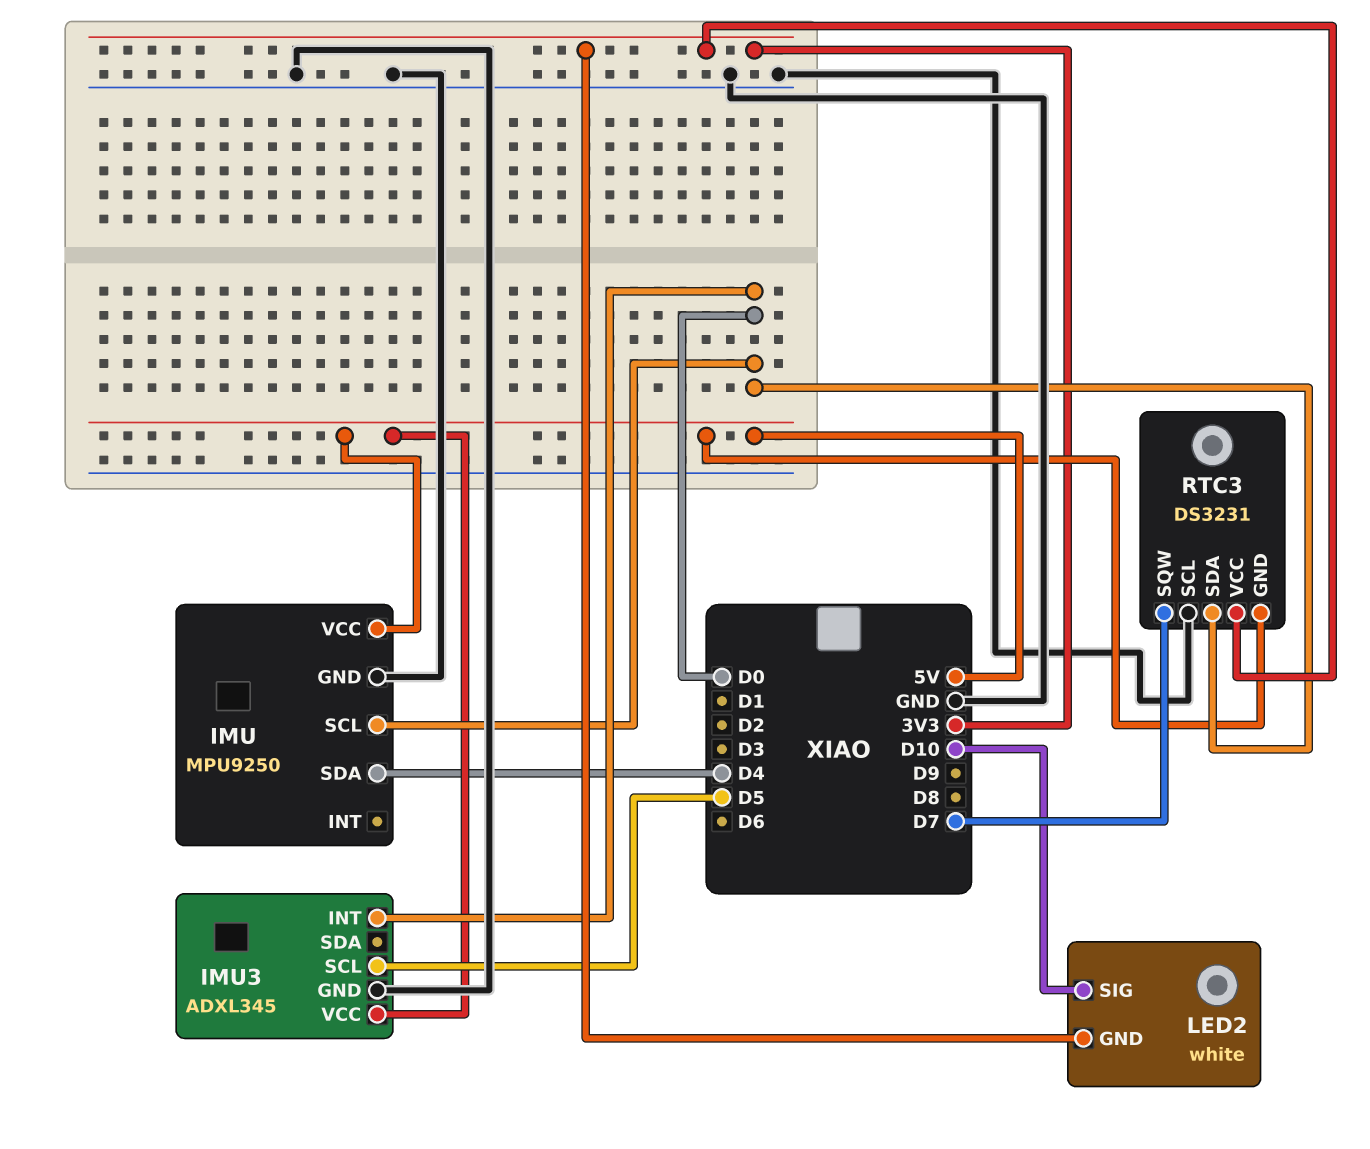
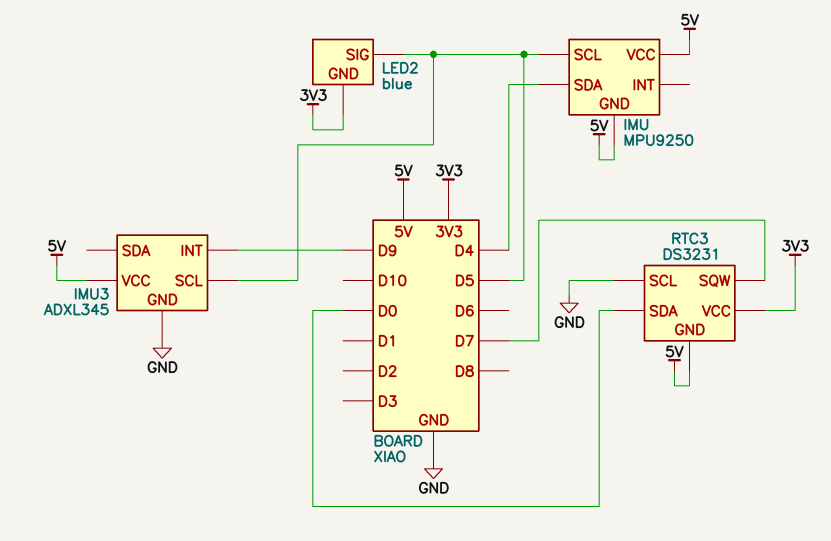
IMU pin GND: GND -> 5V
IMU pin SCL: D0 -> D5
IMU3 pin INT: D0 -> D9
LED2: white -> blue
LED2 pin SIG: D10 -> D5

